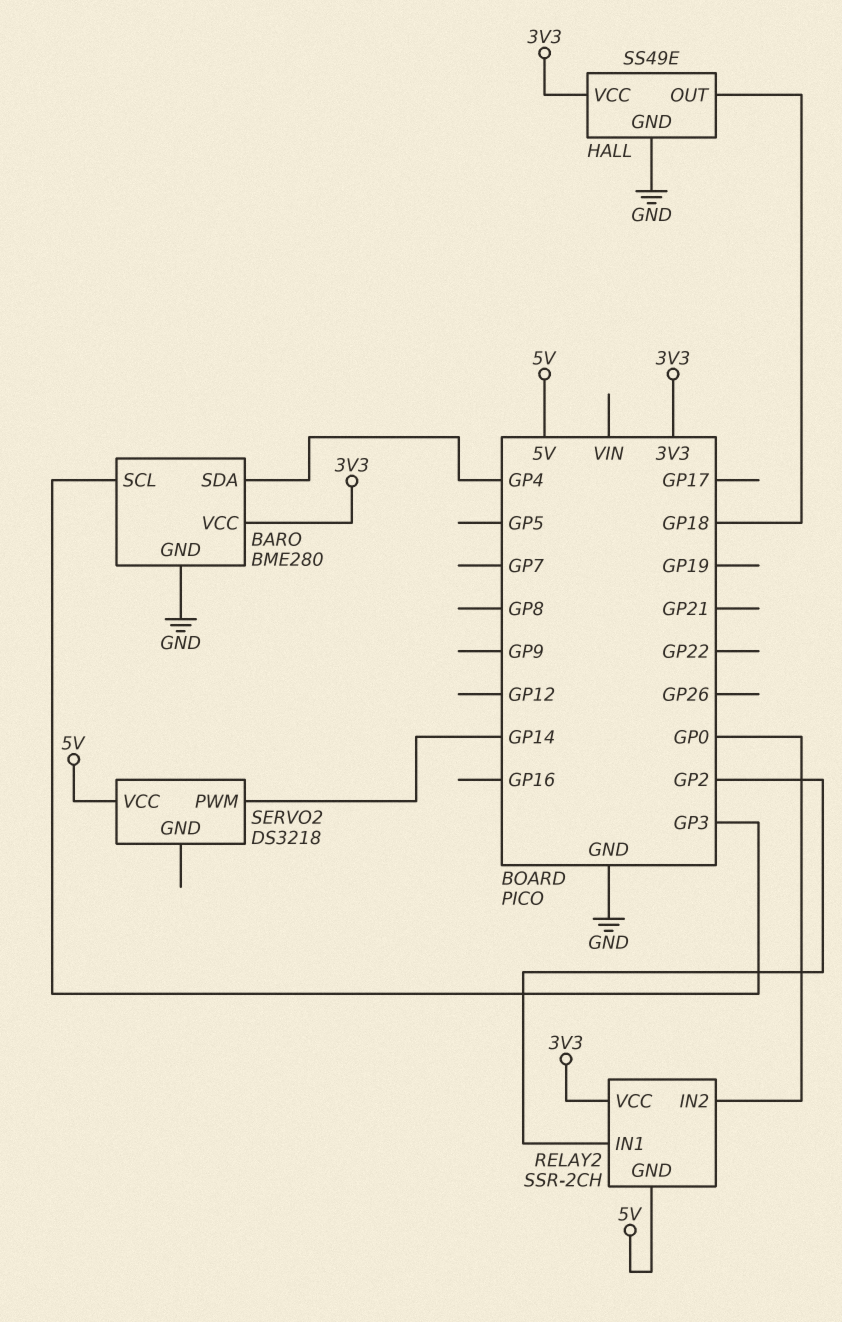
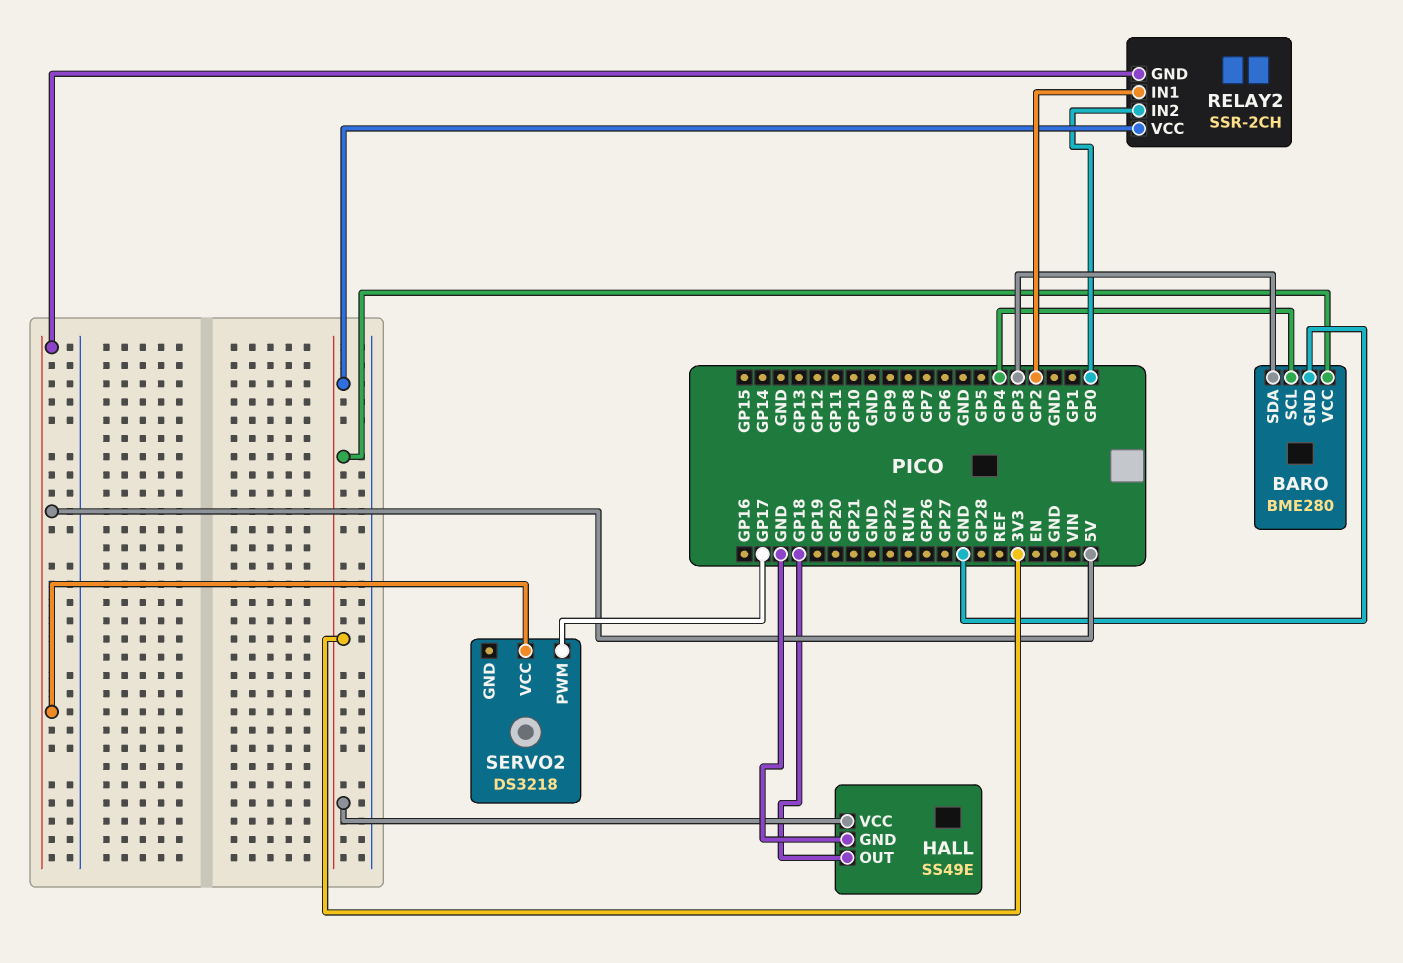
BARO pin SCL: GP3 -> GP4
BARO pin SDA: GP4 -> GP3
SERVO2 pin PWM: GP14 -> GP17

